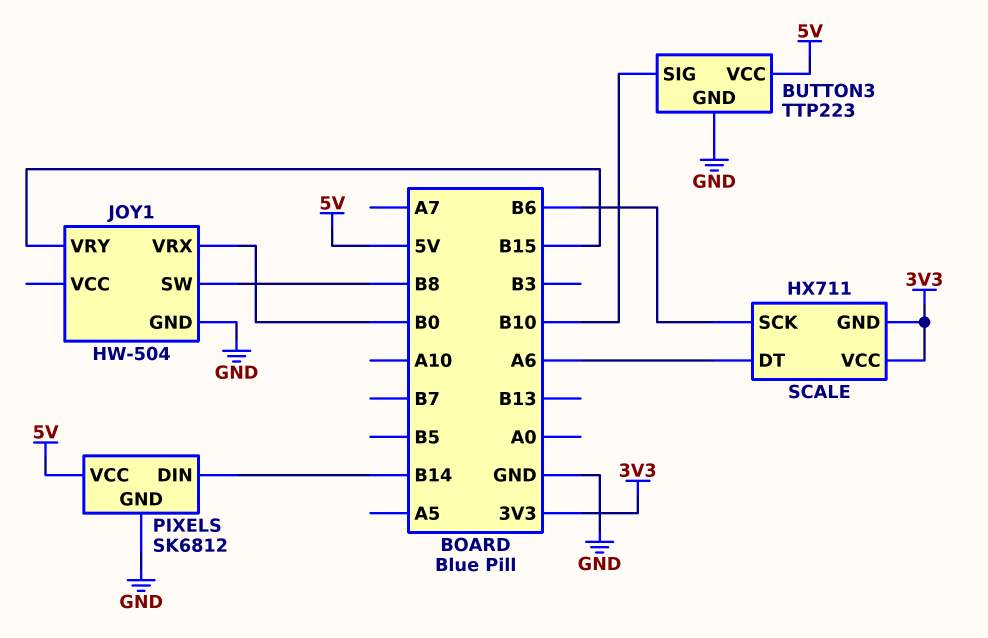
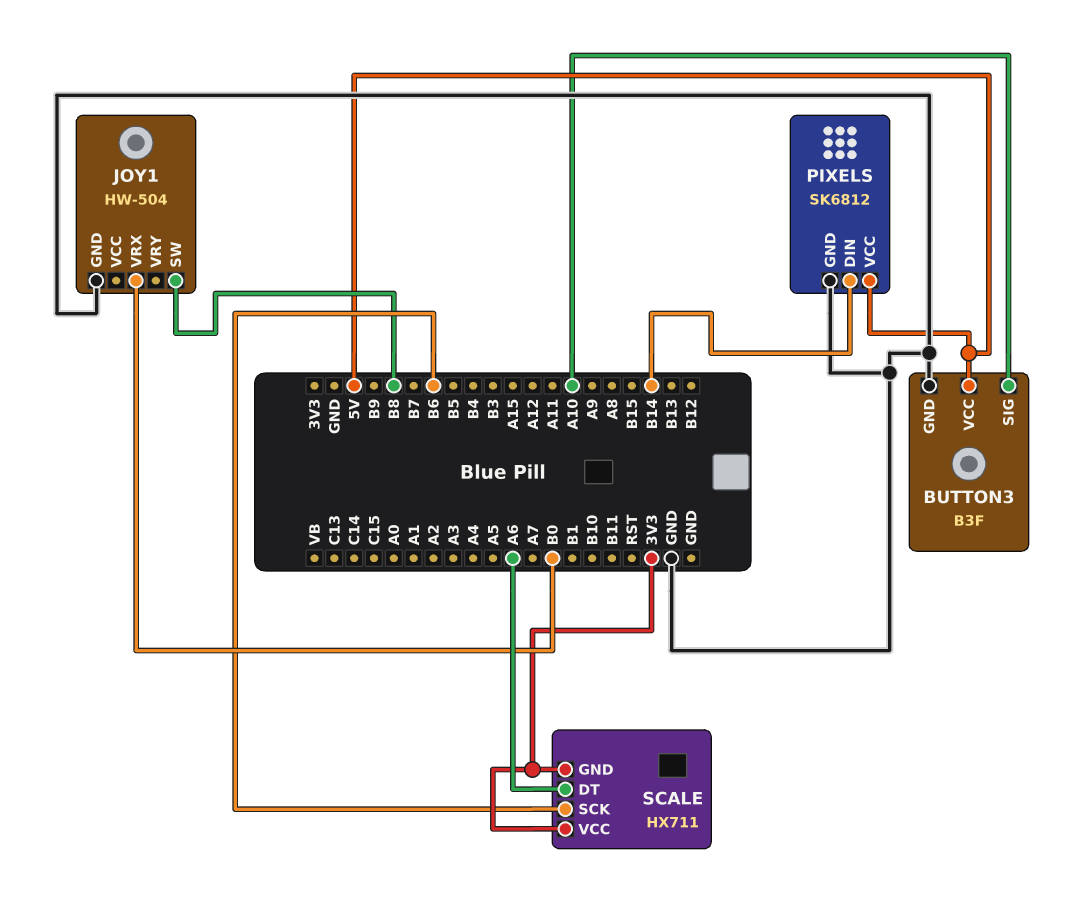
BUTTON3: TTP223 -> B3F
BUTTON3 pin SIG: B10 -> A10
JOY1 pin VRY: B15 -> none

